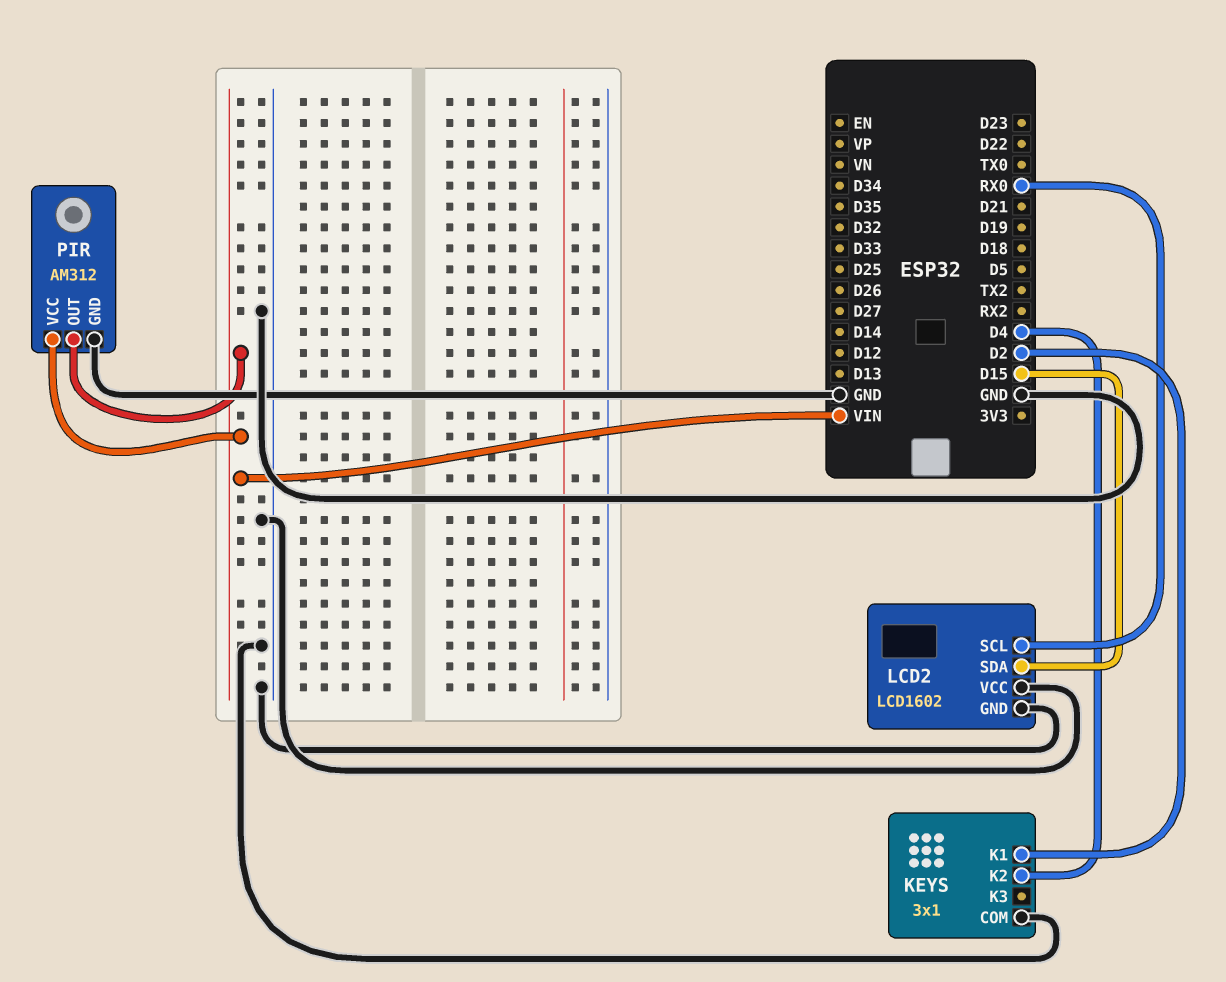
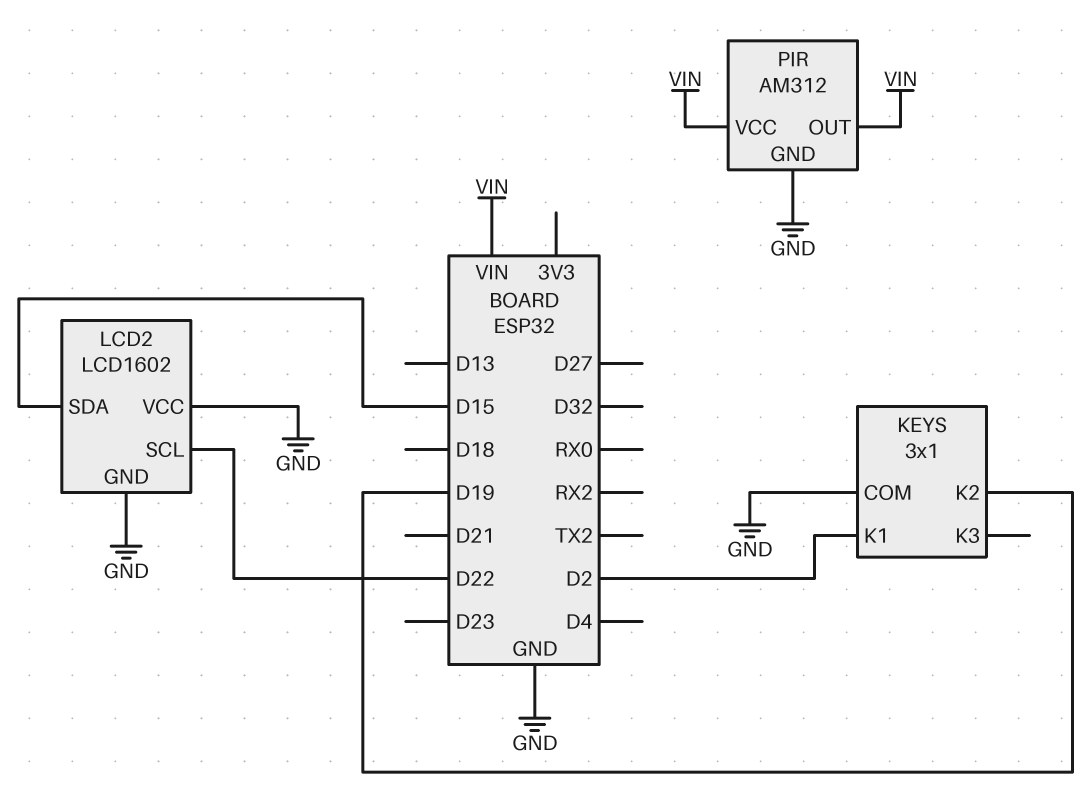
KEYS pin K2: D4 -> D19
LCD2 pin SCL: RX0 -> D22

